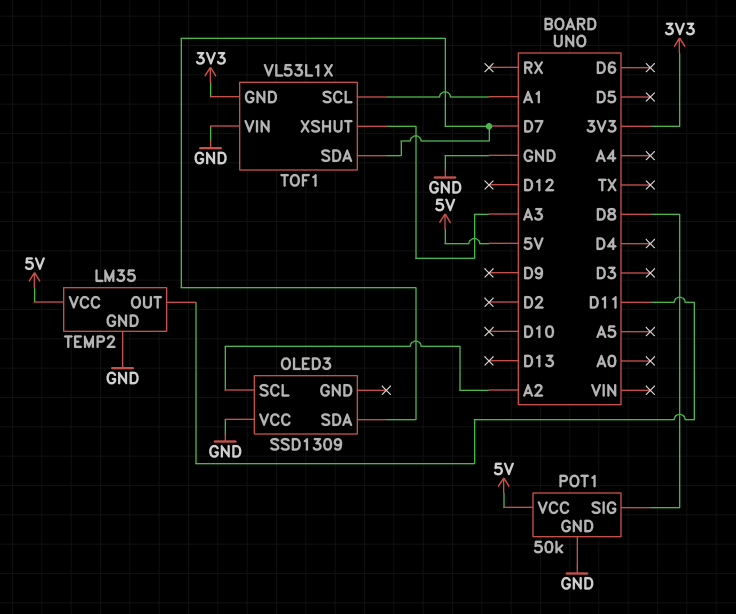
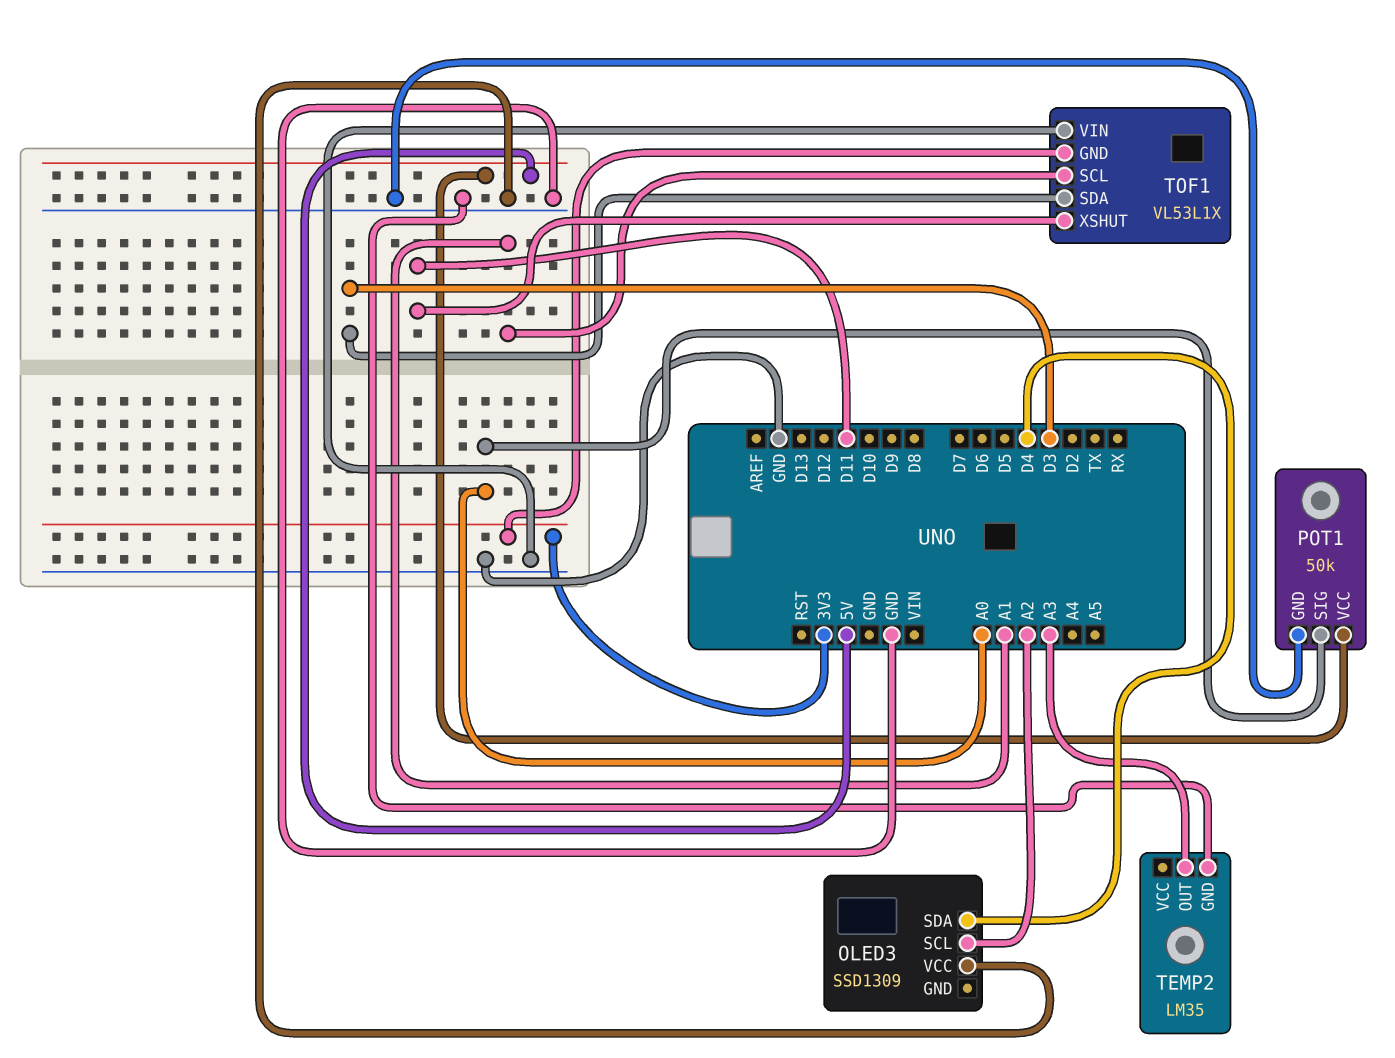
OLED3 pin SDA: D7 -> D4
POT1 pin SIG: D8 -> A0
TEMP2 pin OUT: D11 -> A3
TEMP2 pin VCC: 5V -> none
TOF1 pin SDA: D7 -> D3
TOF1 pin XSHUT: A3 -> D11

